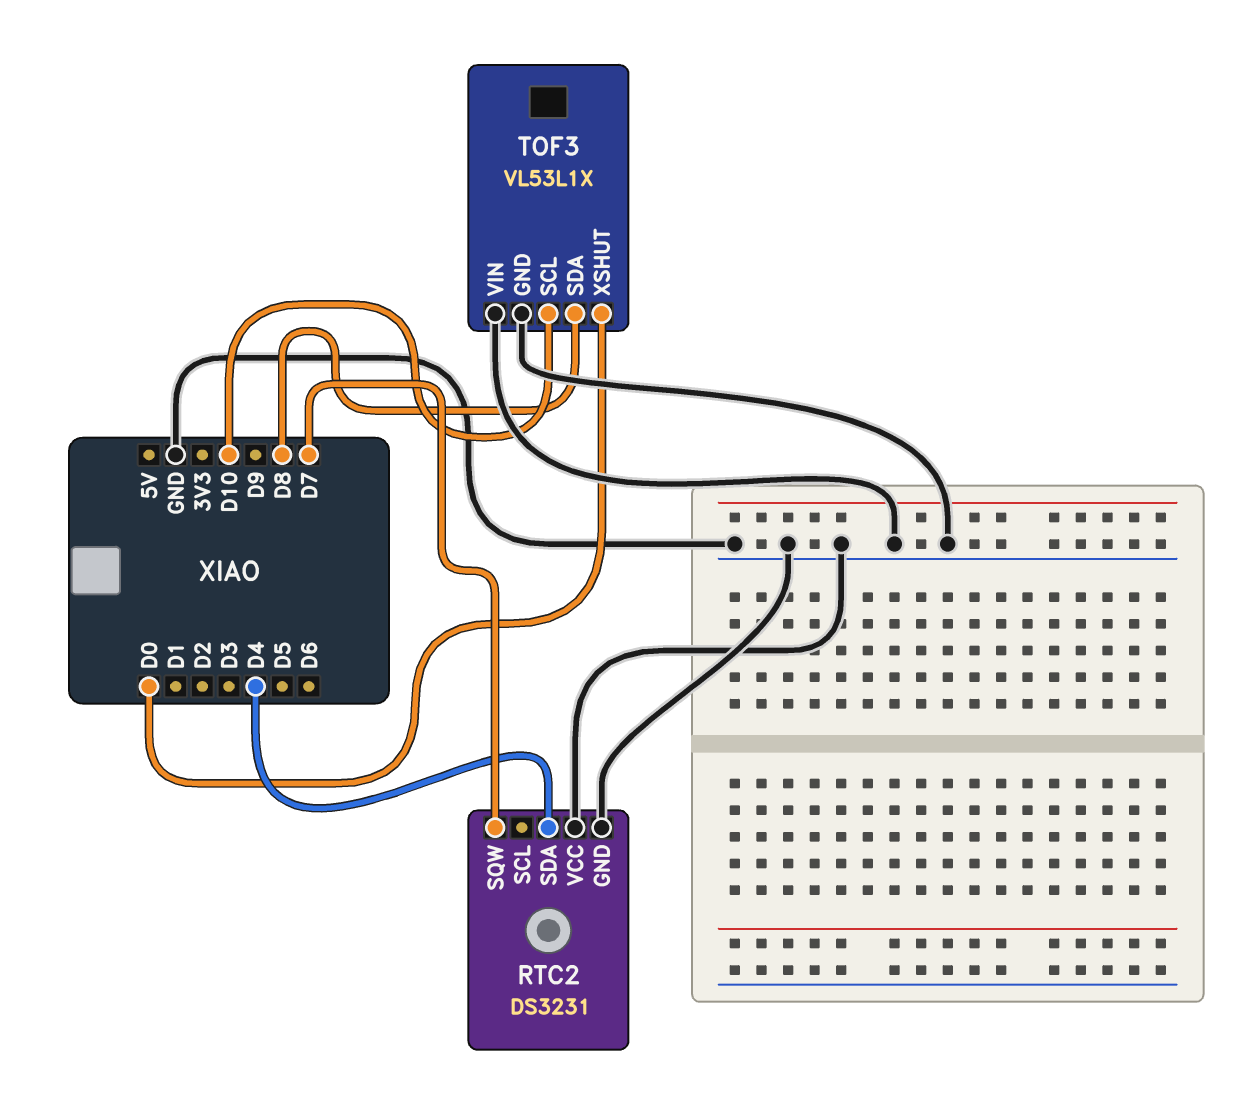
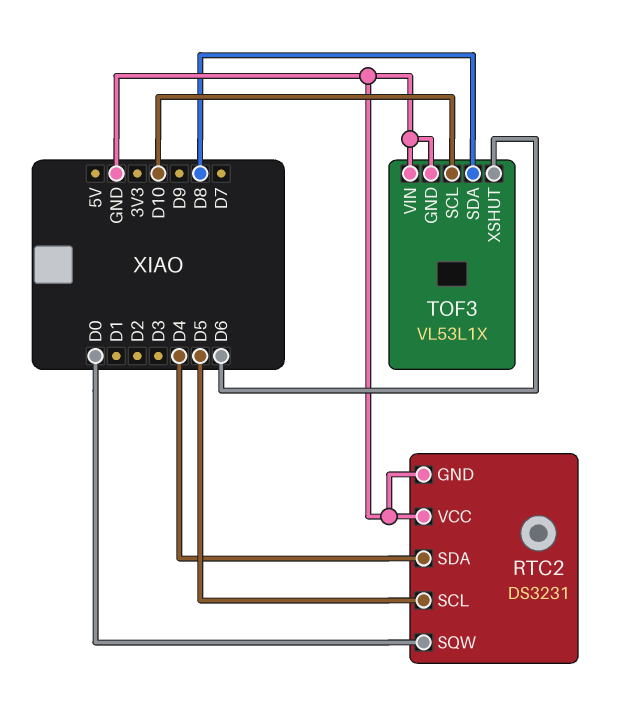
RTC2 pin SCL: none -> D5
RTC2 pin SQW: D7 -> D0
TOF3 pin XSHUT: D0 -> D6

